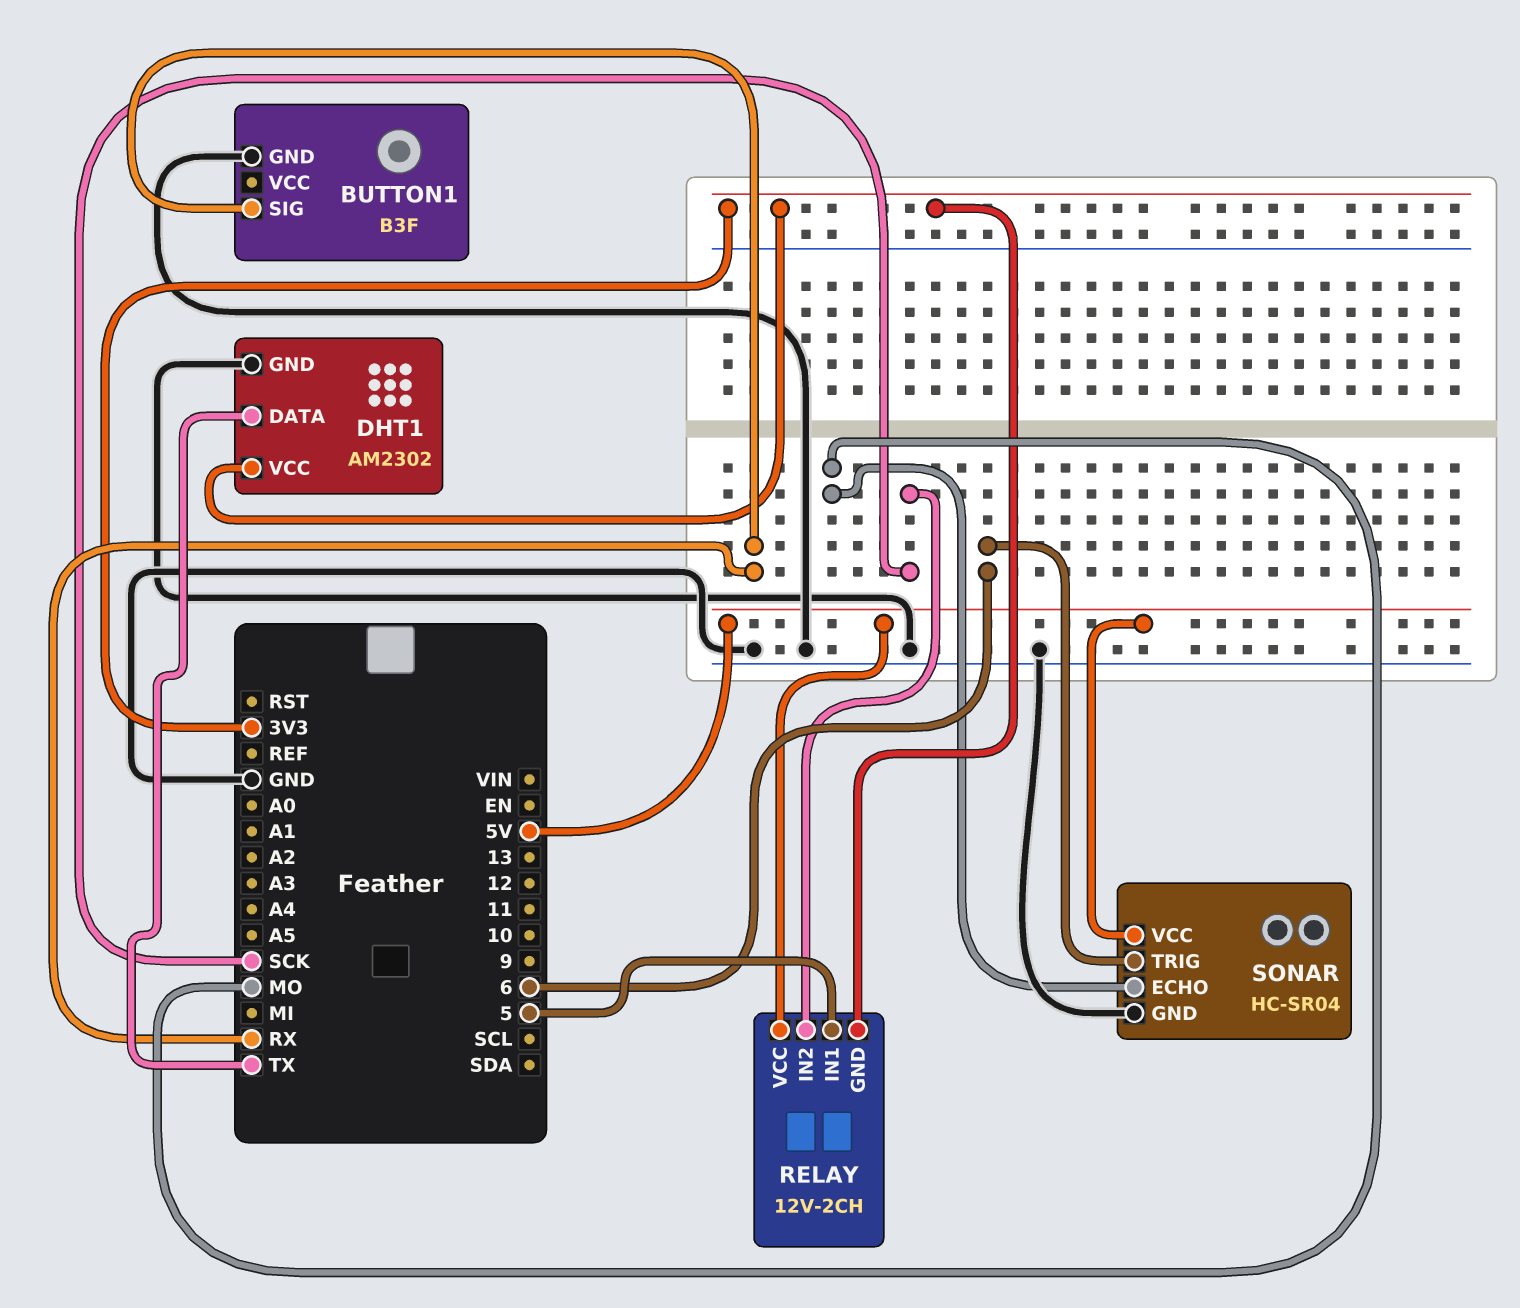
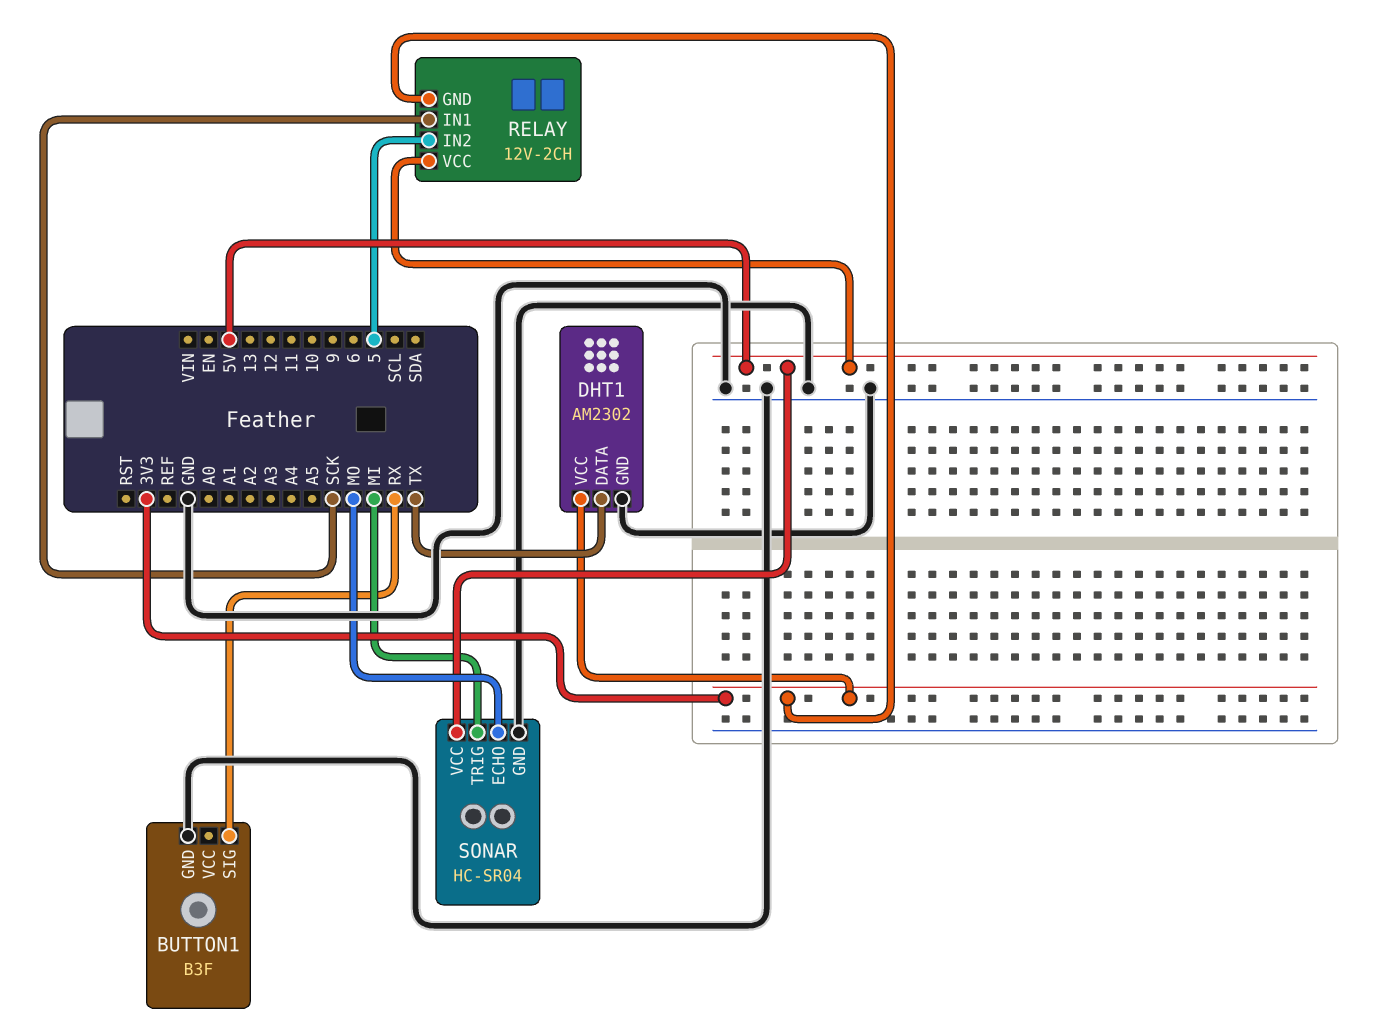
RELAY pin IN1: 5 -> SCK
RELAY pin IN2: SCK -> 5
SONAR pin TRIG: 6 -> MI

